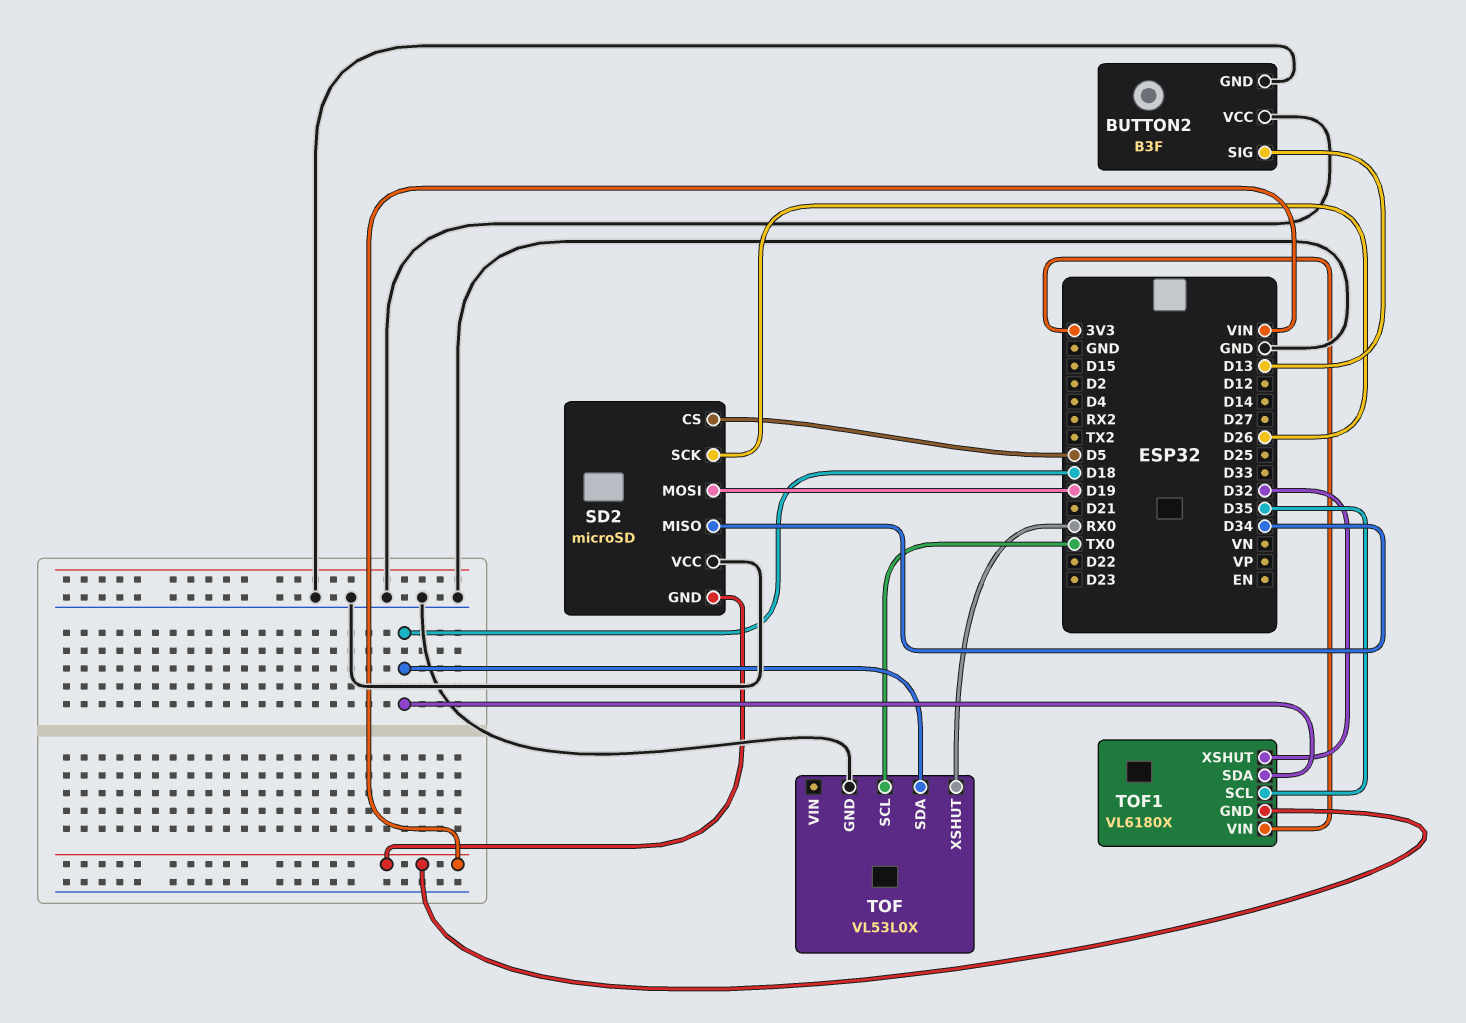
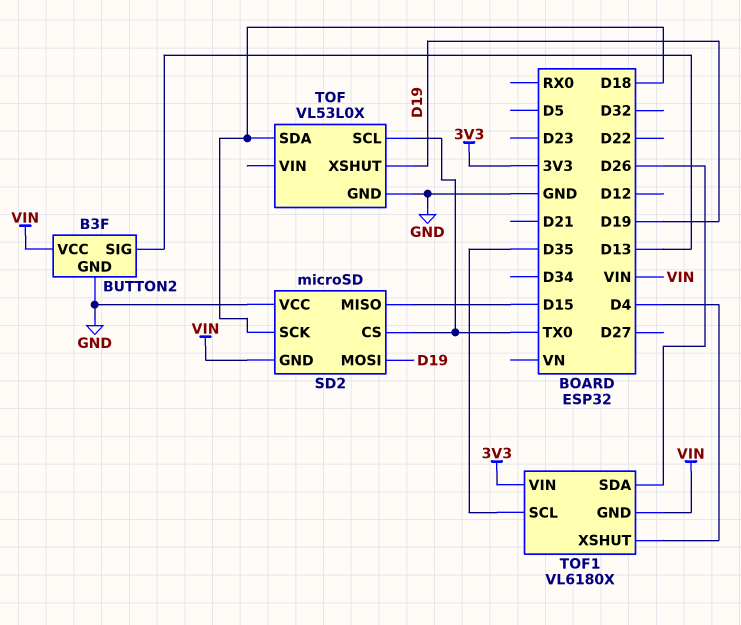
BUTTON2 pin VCC: GND -> VIN
SD2 pin CS: D5 -> TX0
SD2 pin MISO: D34 -> D15
SD2 pin SCK: D26 -> D18
TOF pin XSHUT: RX0 -> D19
TOF1 pin SDA: D18 -> D26
TOF1 pin XSHUT: D32 -> D4

